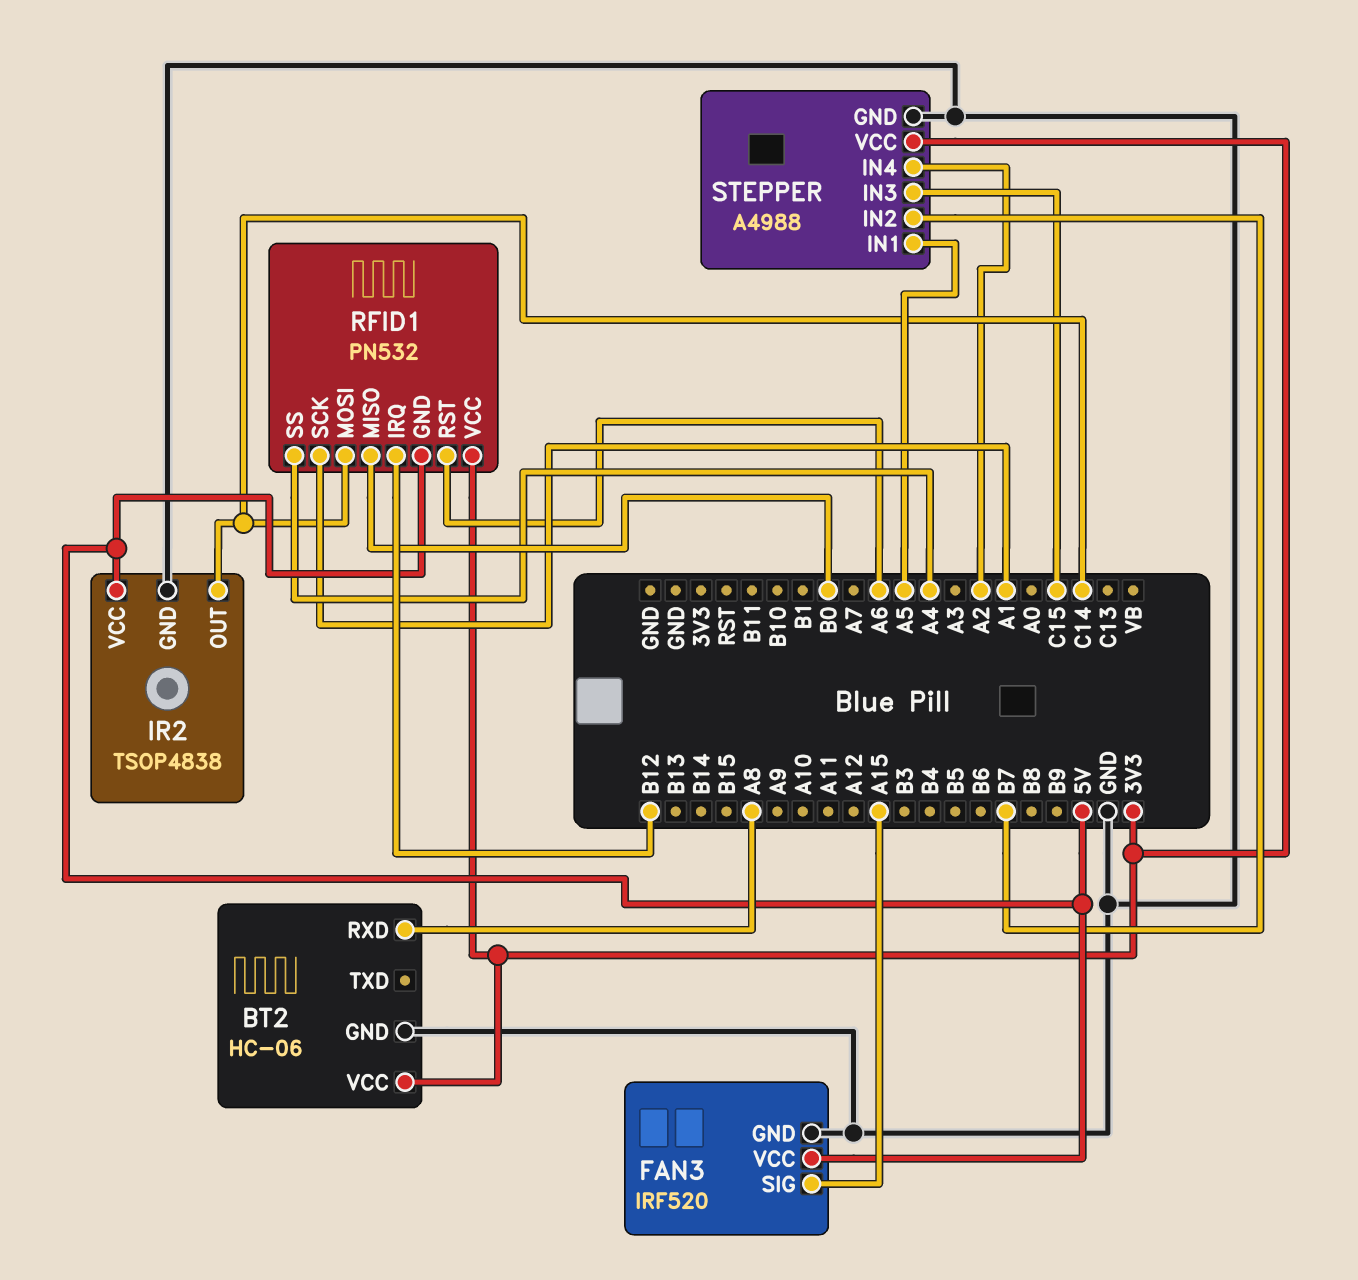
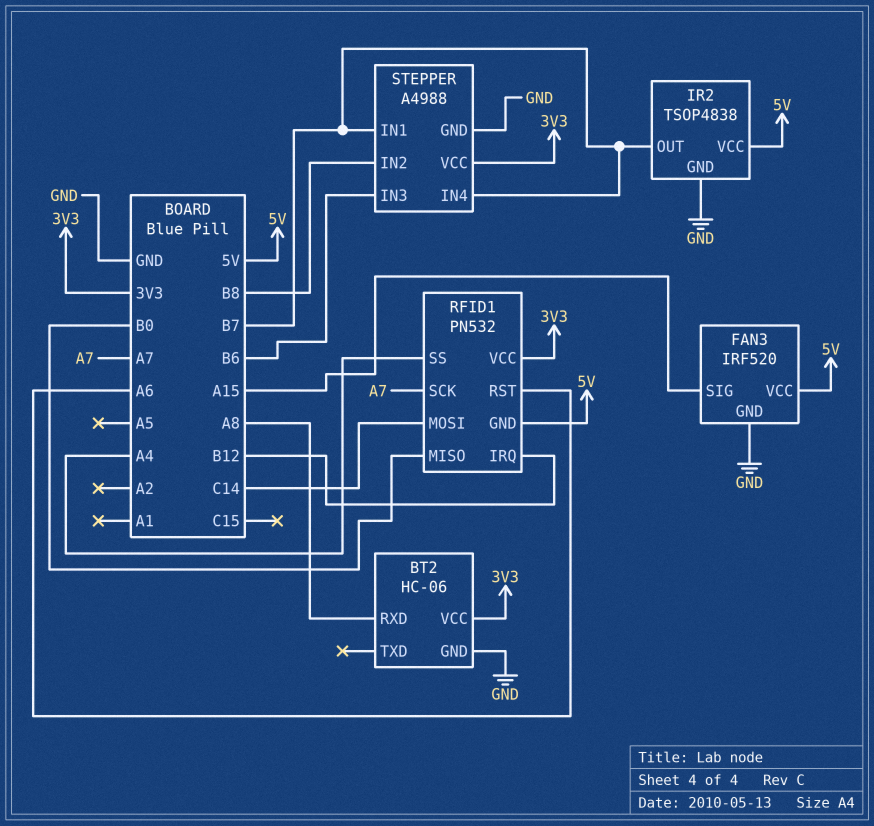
IR2 pin OUT: C14 -> B7
RFID1 pin SCK: A1 -> A7
STEPPER pin IN1: A5 -> B7
STEPPER pin IN2: B7 -> B8
STEPPER pin IN3: C15 -> B6
STEPPER pin IN4: A2 -> B7

